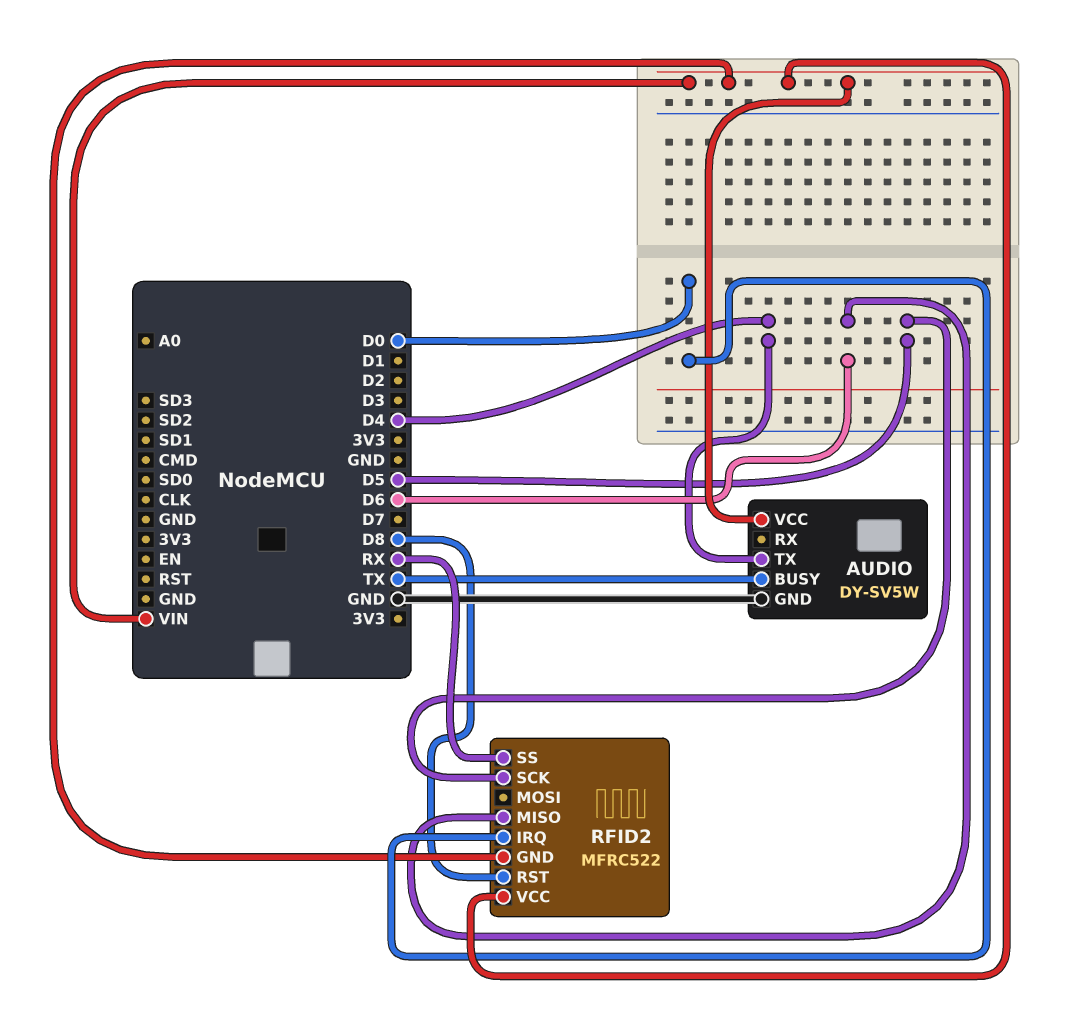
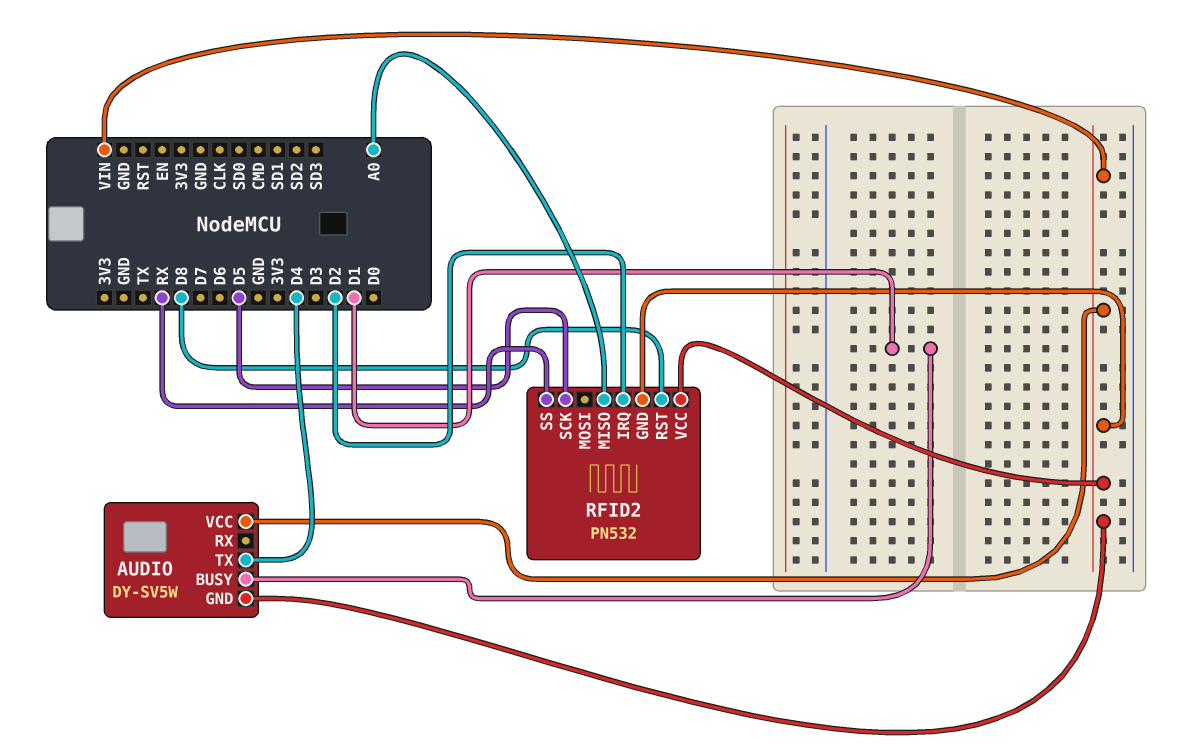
AUDIO pin BUSY: TX -> D1
AUDIO pin GND: GND -> VIN
RFID2: MFRC522 -> PN532
RFID2 pin IRQ: D0 -> D2
RFID2 pin MISO: D6 -> A0

